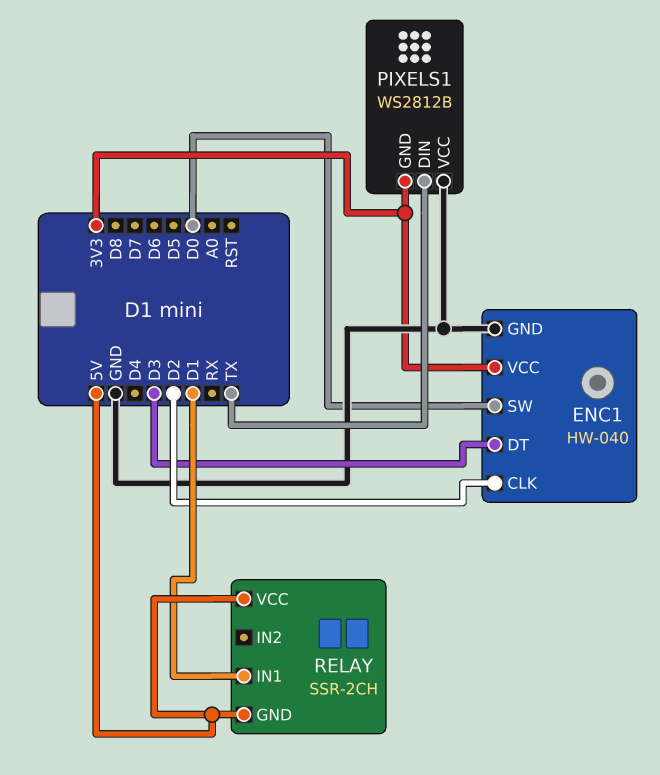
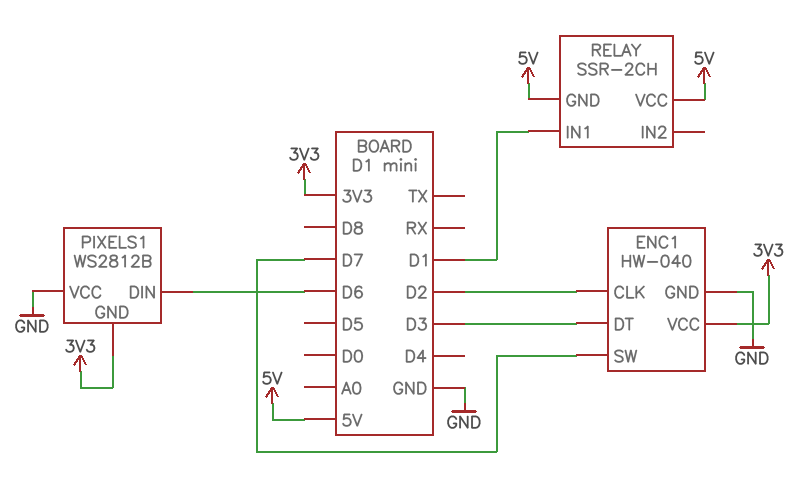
ENC1 pin SW: D0 -> D7
PIXELS1 pin DIN: TX -> D6

